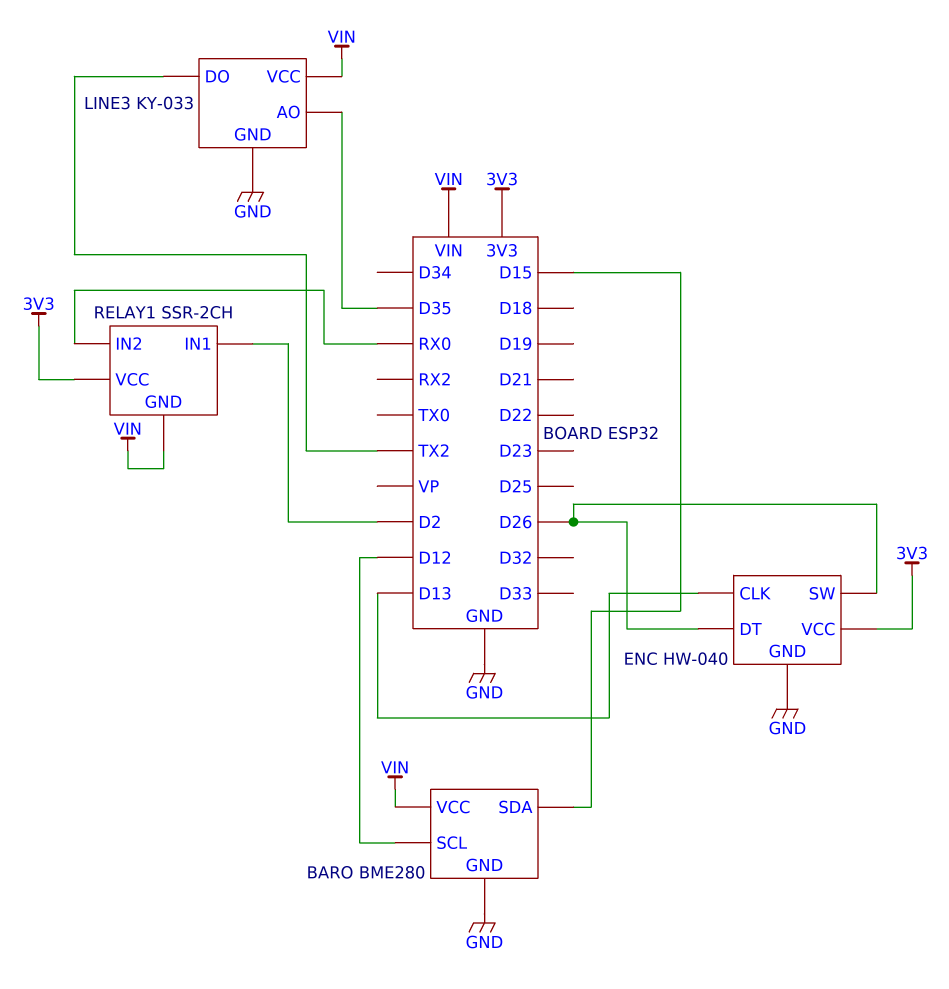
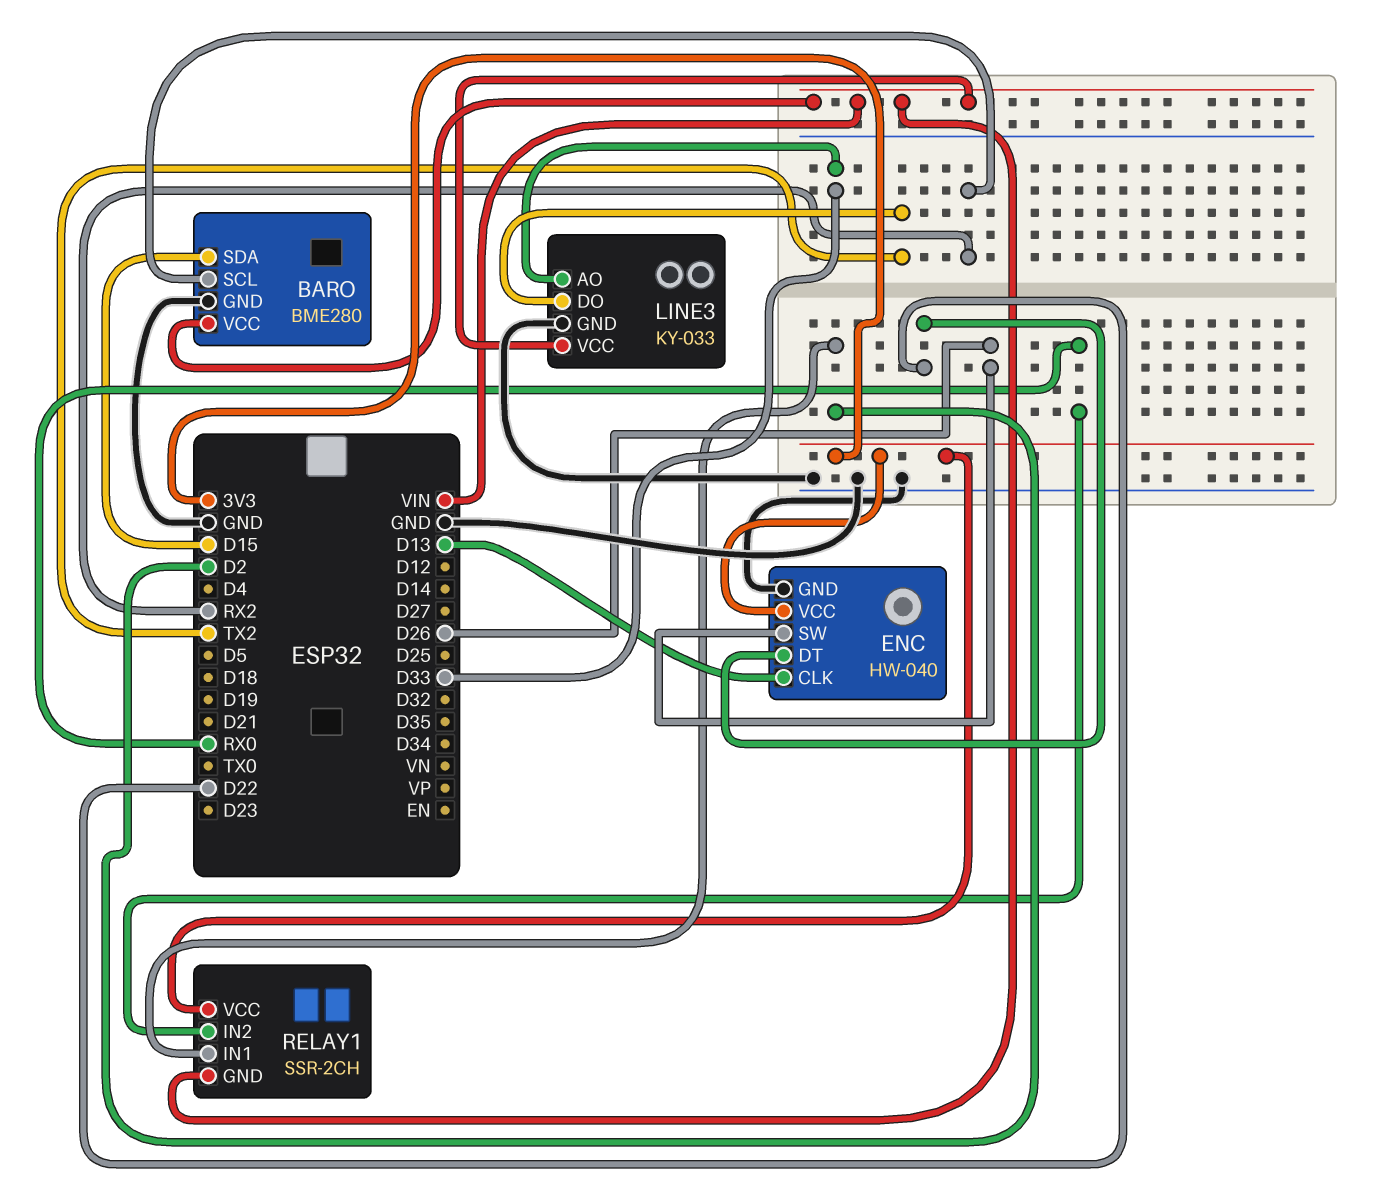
BARO pin SCL: D12 -> RX2
ENC pin DT: D26 -> D22
LINE3 pin AO: D35 -> D33

